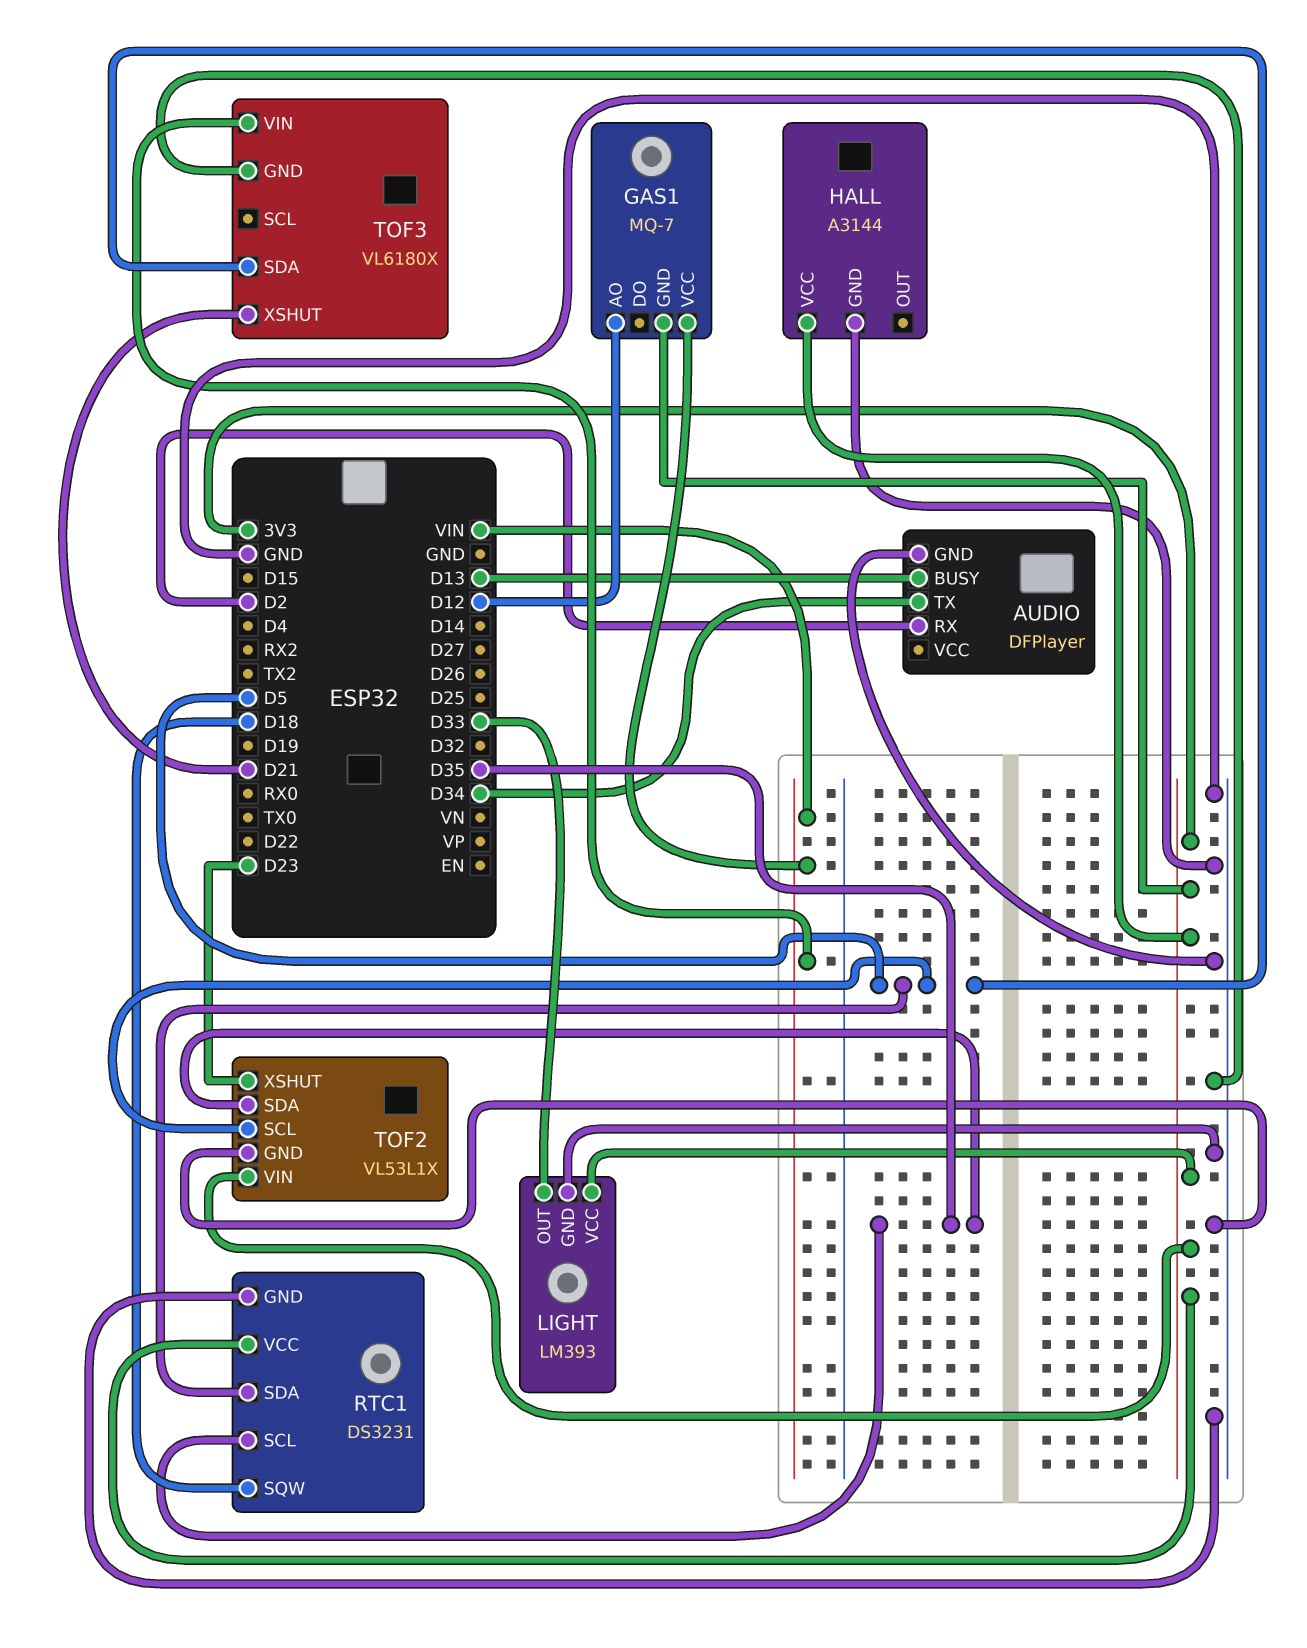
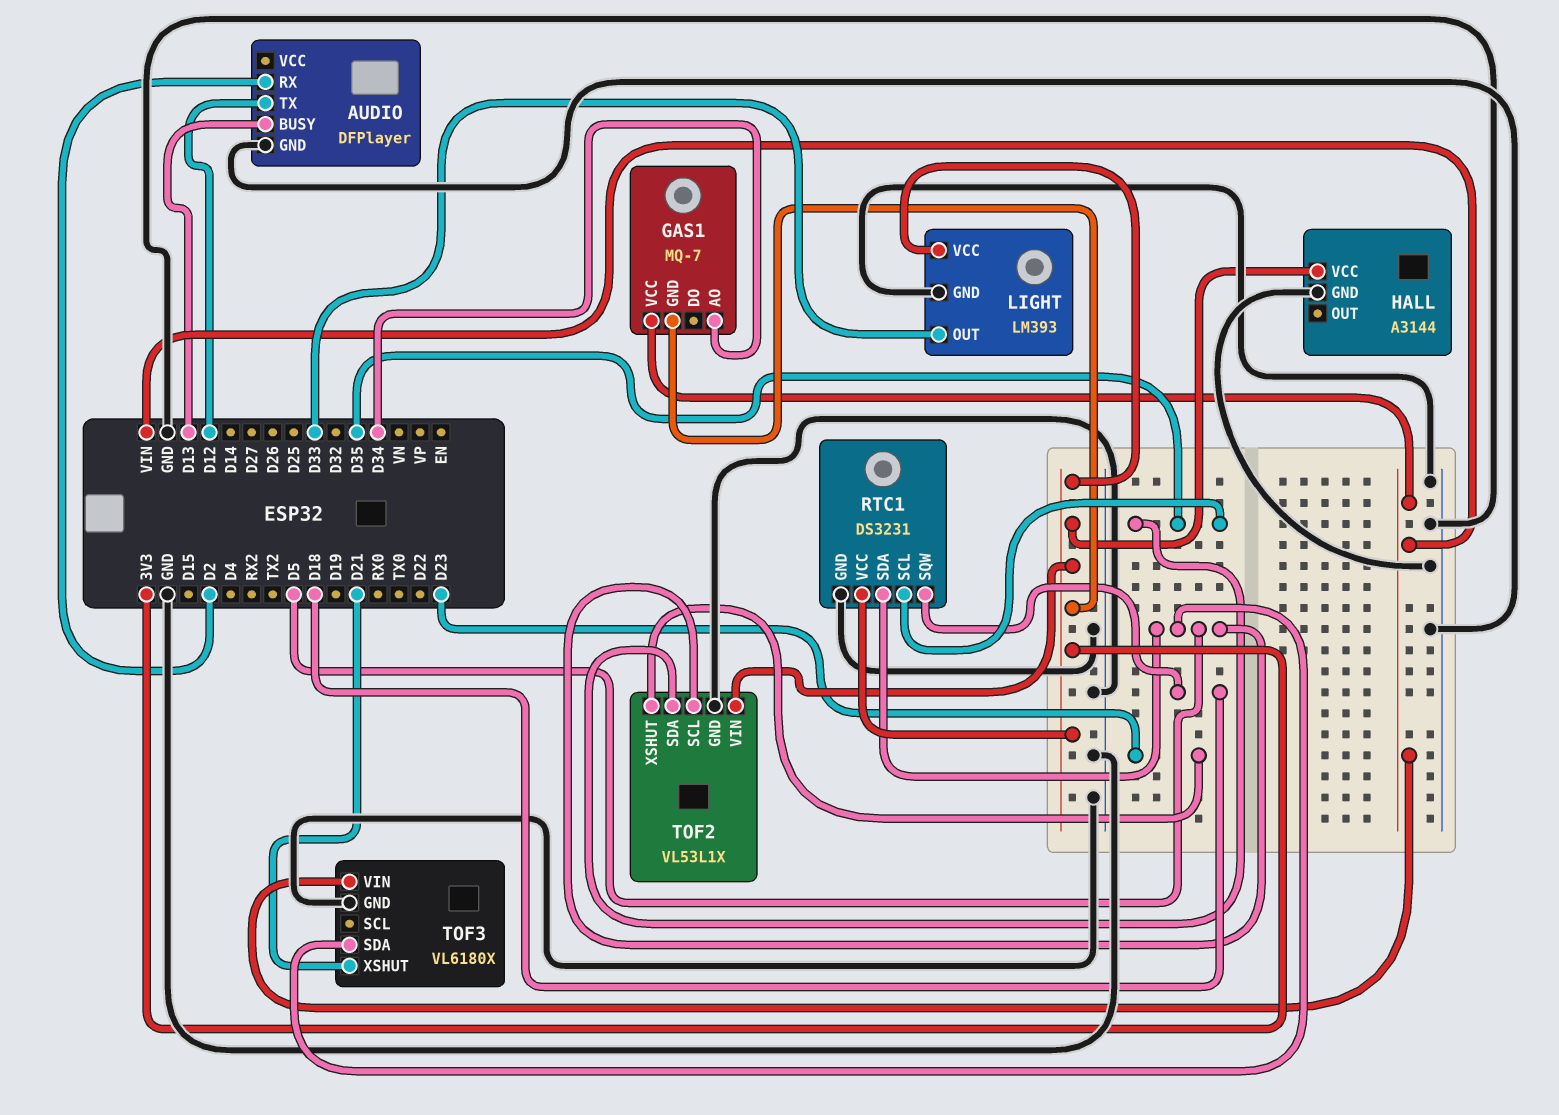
AUDIO pin TX: D34 -> D12
GAS1 pin AO: D12 -> D34

